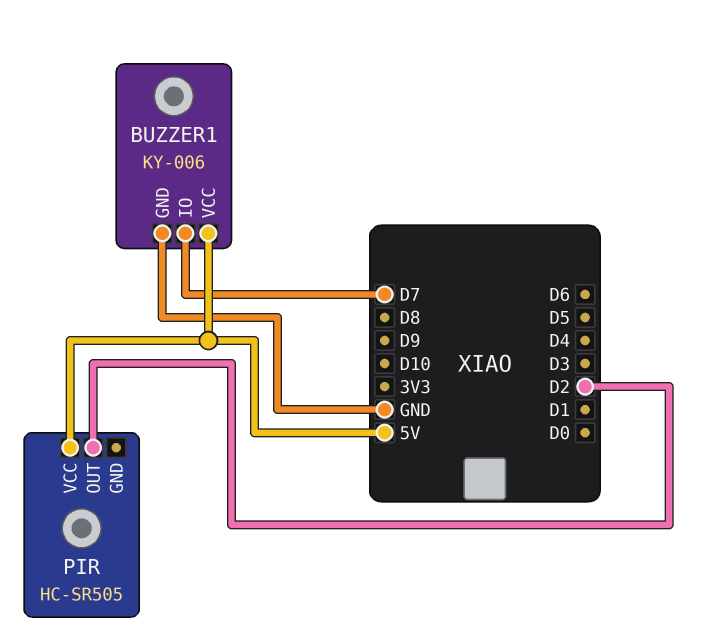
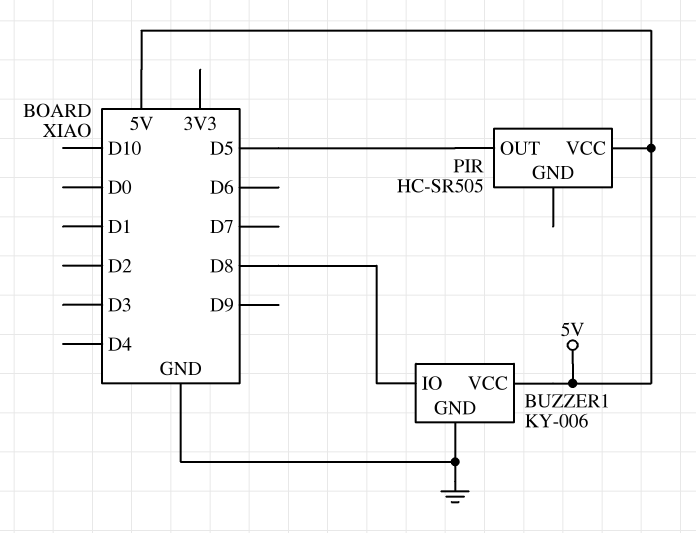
BUZZER1 pin IO: D7 -> D8
PIR pin OUT: D2 -> D5

